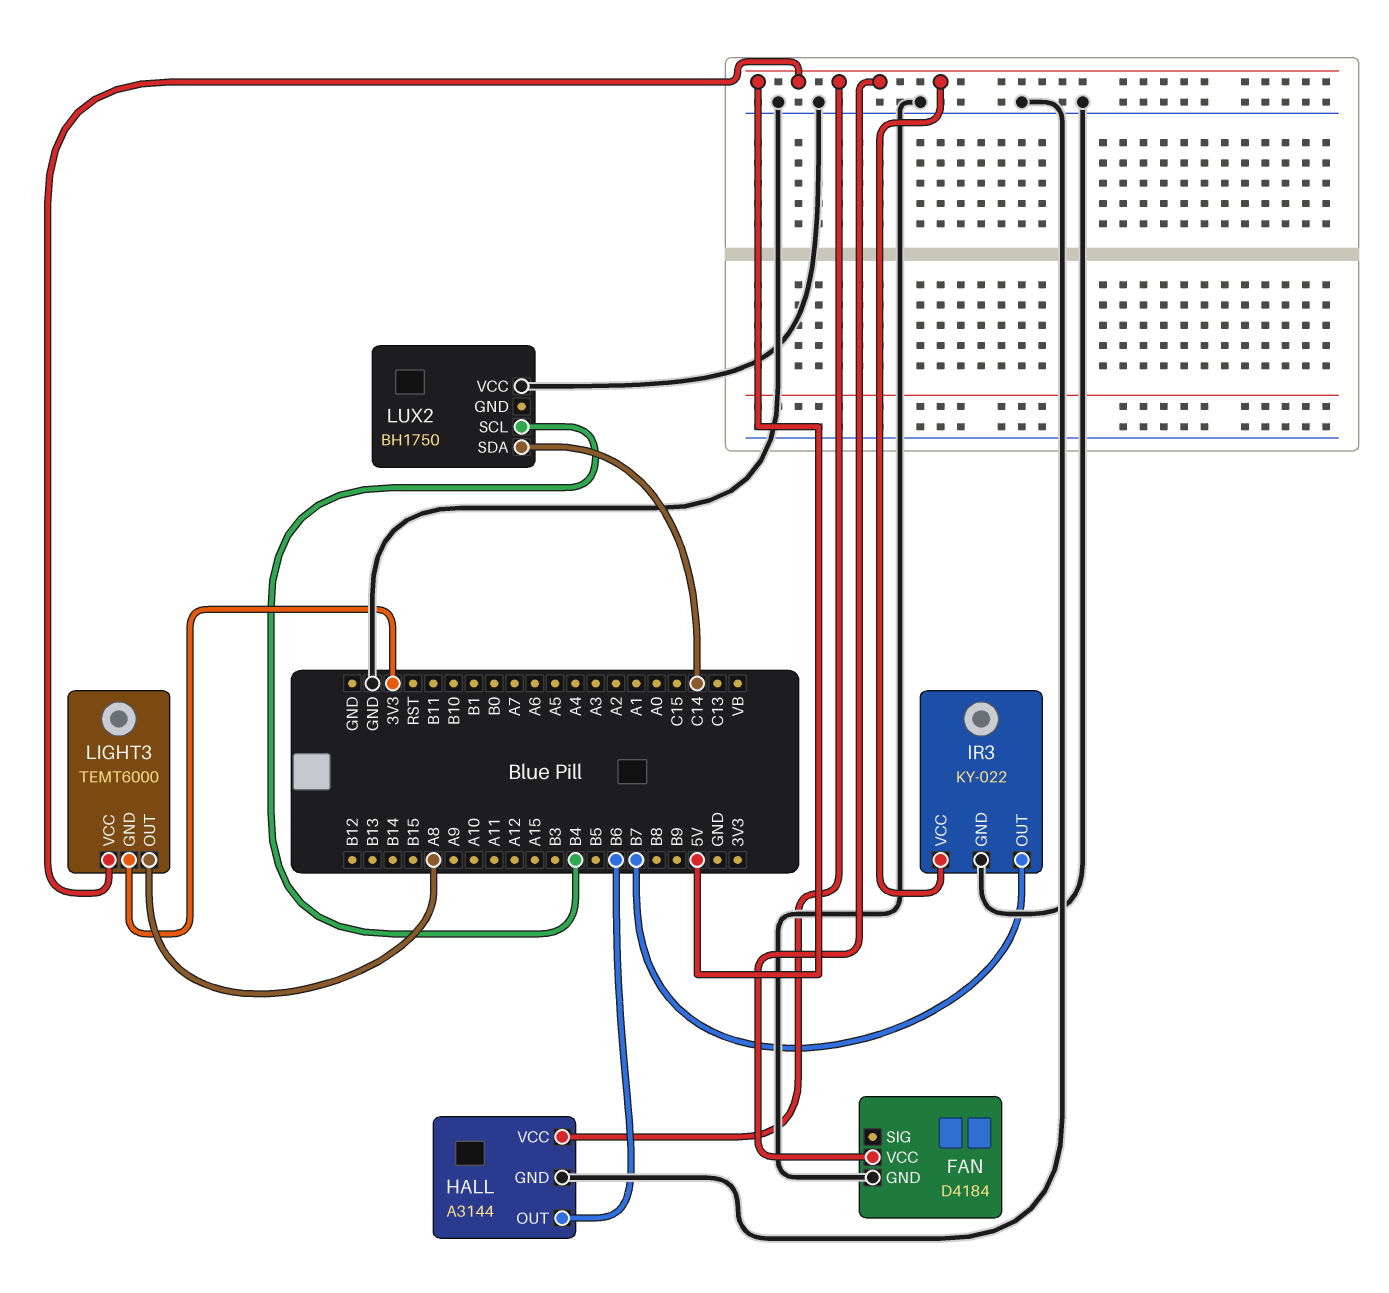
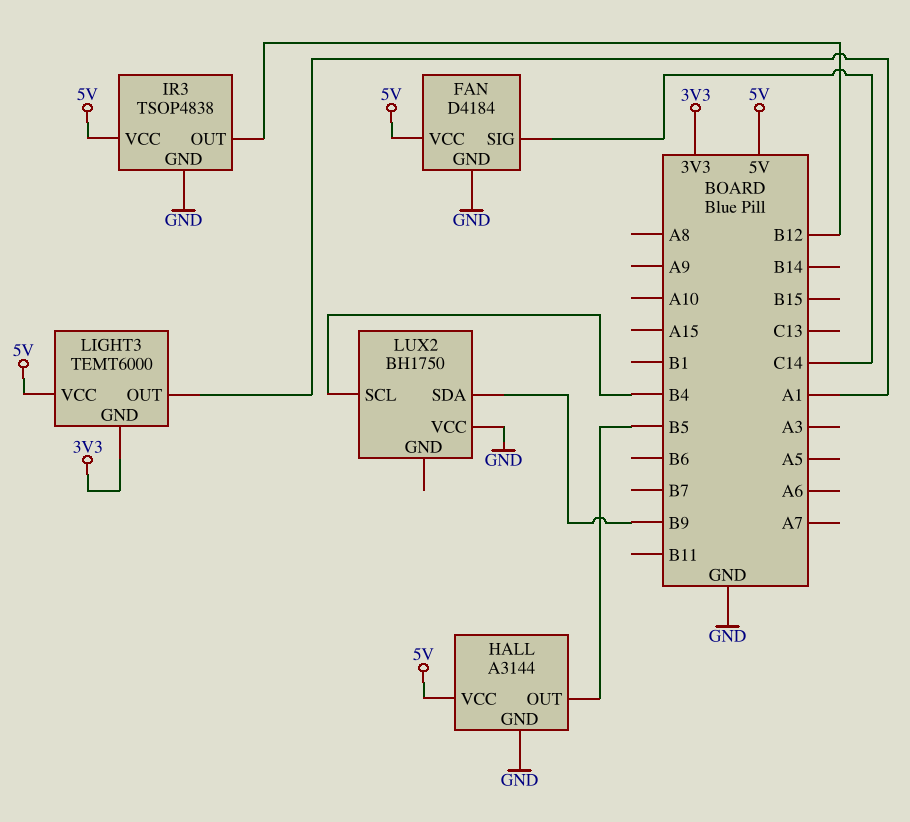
FAN pin SIG: none -> C14
HALL pin OUT: B6 -> B5
IR3: KY-022 -> TSOP4838
IR3 pin OUT: B7 -> B12
LIGHT3 pin OUT: A8 -> A1
LUX2 pin SDA: C14 -> B9

